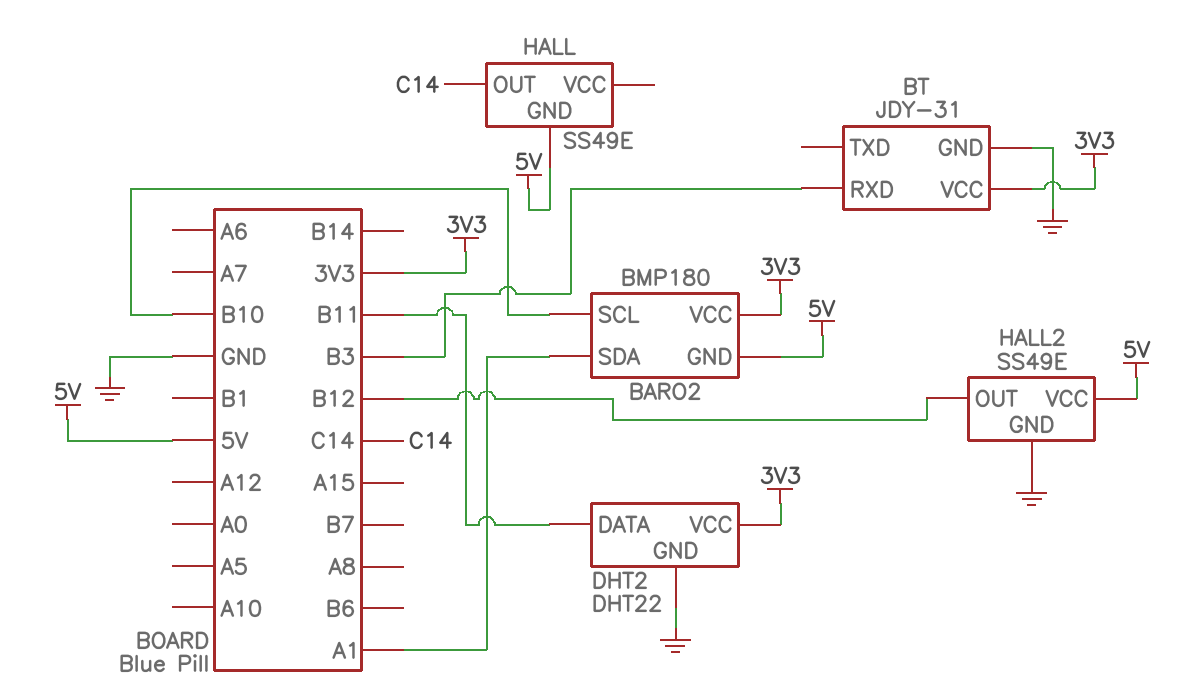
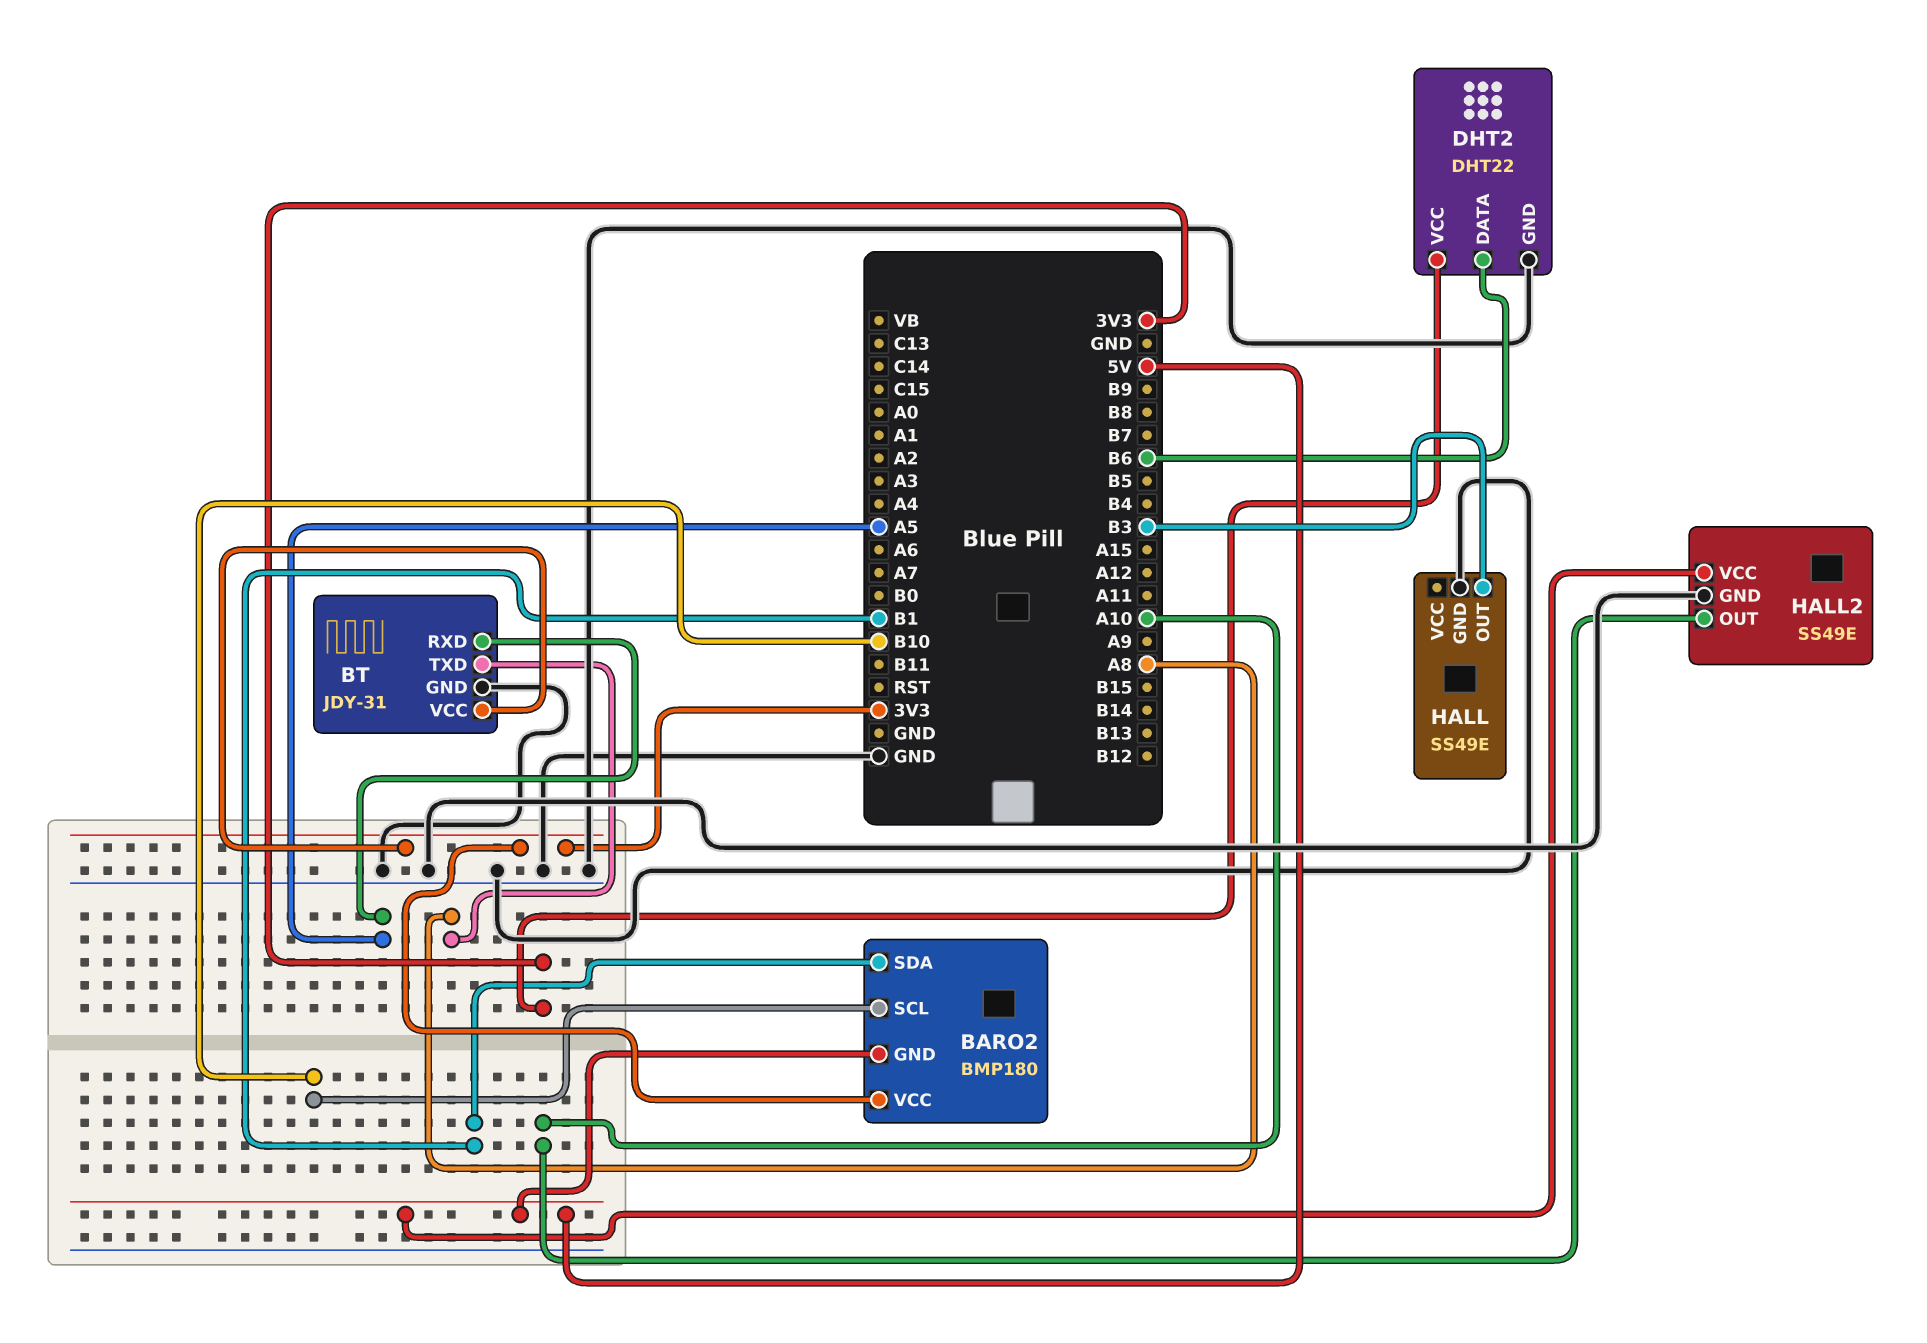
BARO2 pin SDA: A1 -> B1
BT pin RXD: B3 -> A5
BT pin TXD: none -> A8
DHT2 pin DATA: B11 -> B6
HALL pin GND: 5V -> GND
HALL pin OUT: C14 -> B3
HALL2 pin OUT: B12 -> A10

